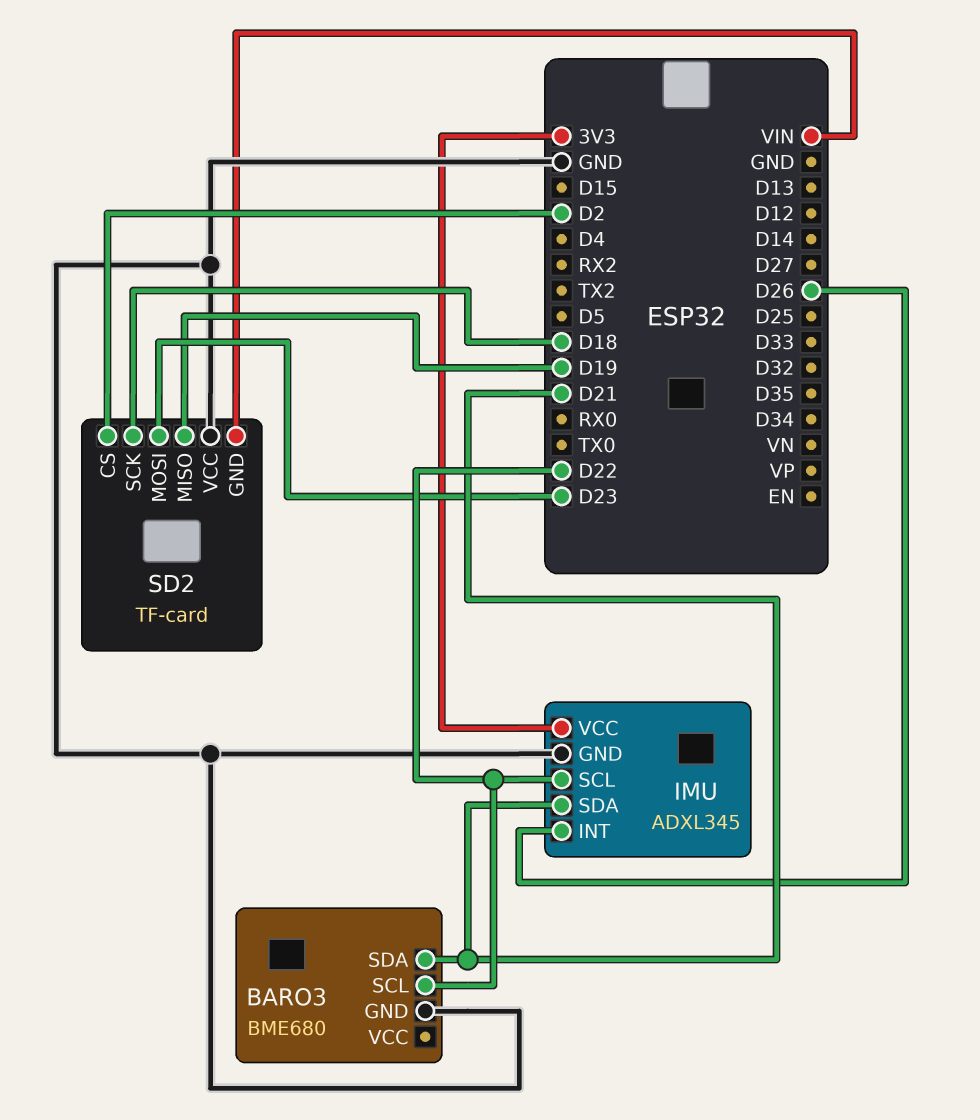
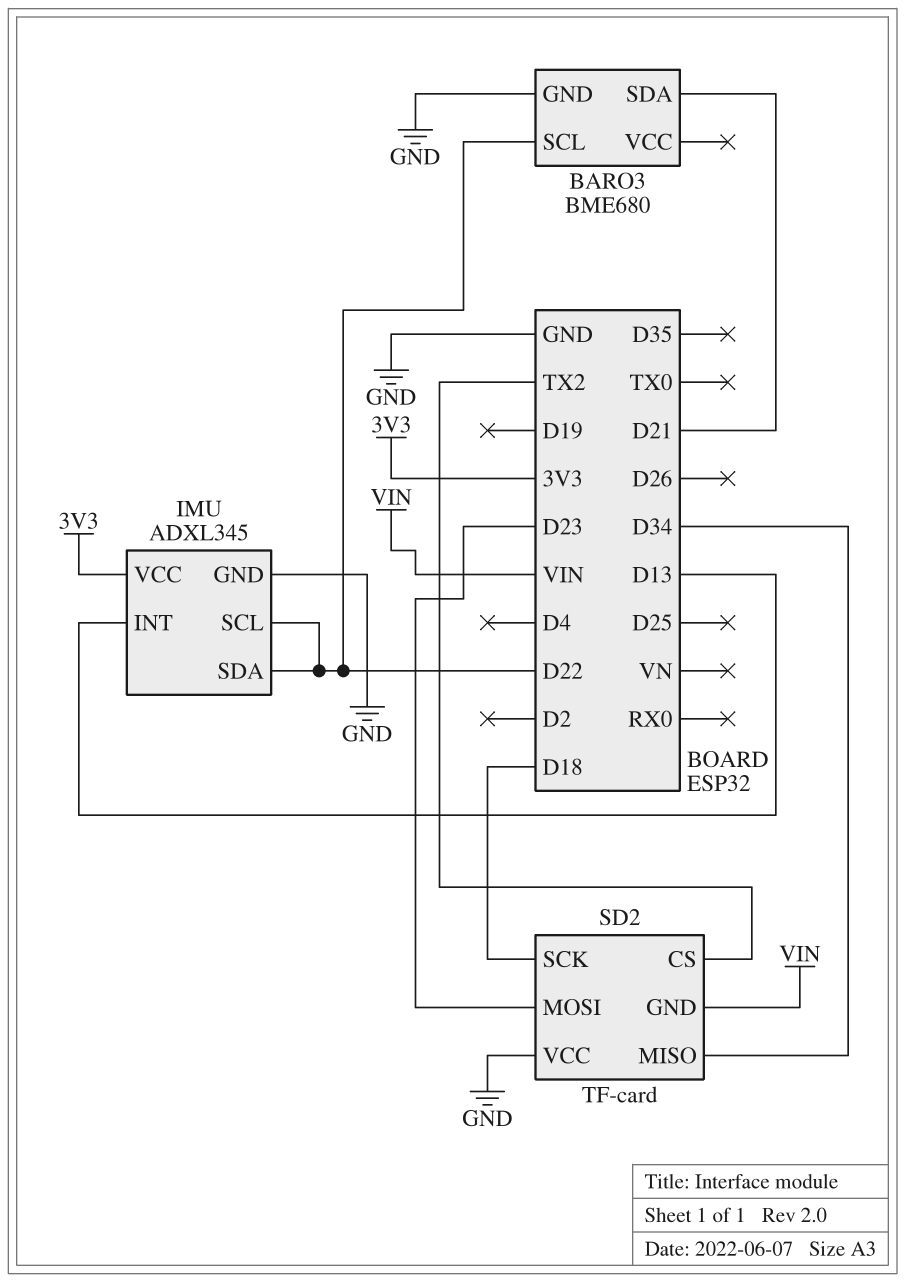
IMU pin INT: D26 -> D13
IMU pin SDA: D21 -> D22
SD2 pin CS: D2 -> TX2
SD2 pin MISO: D19 -> D34

